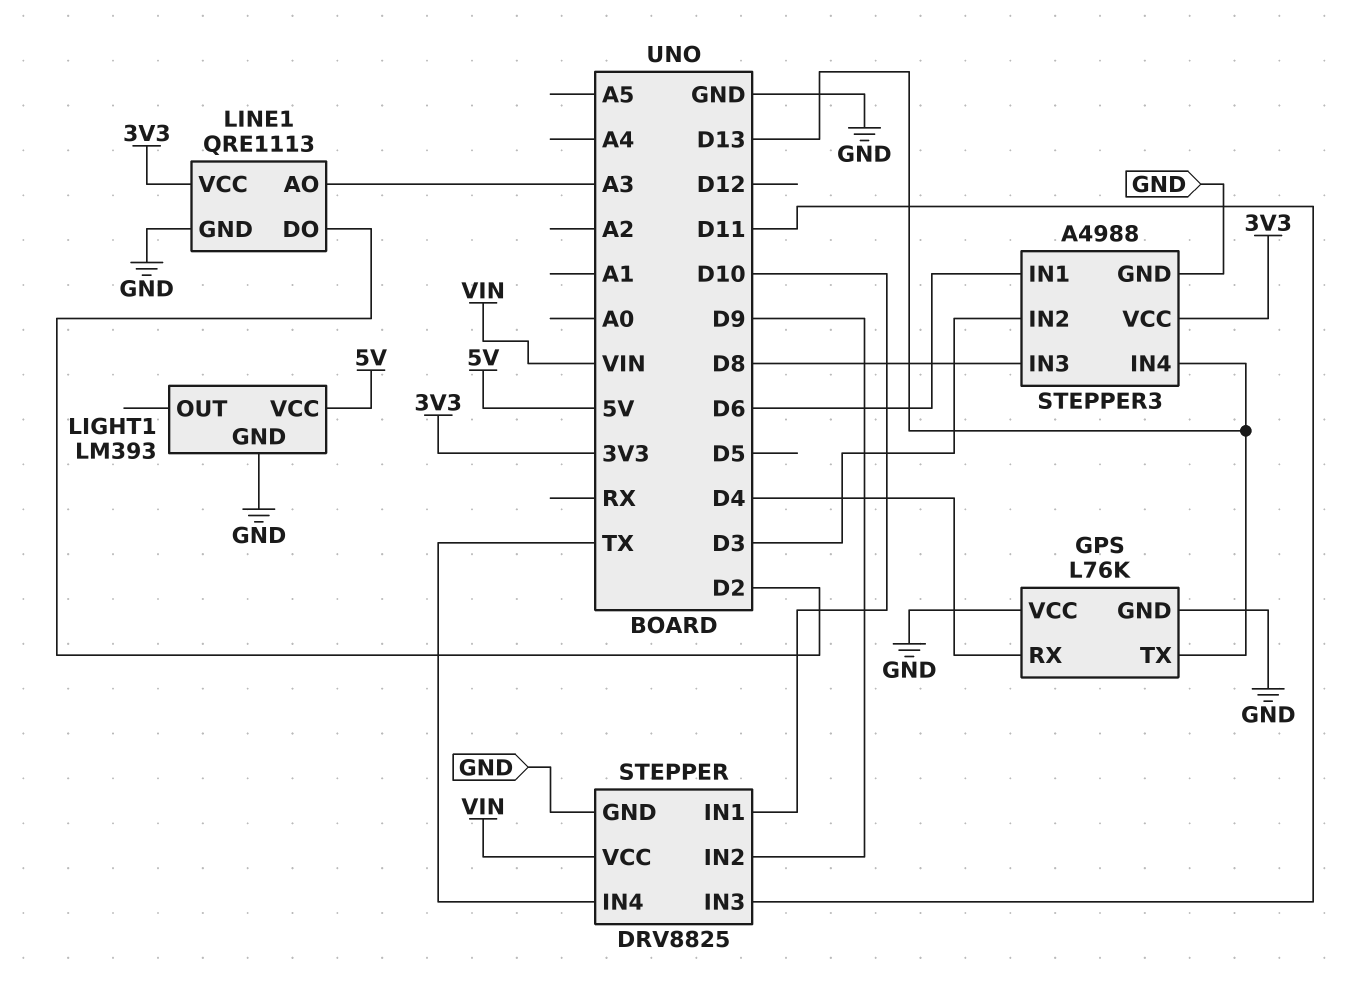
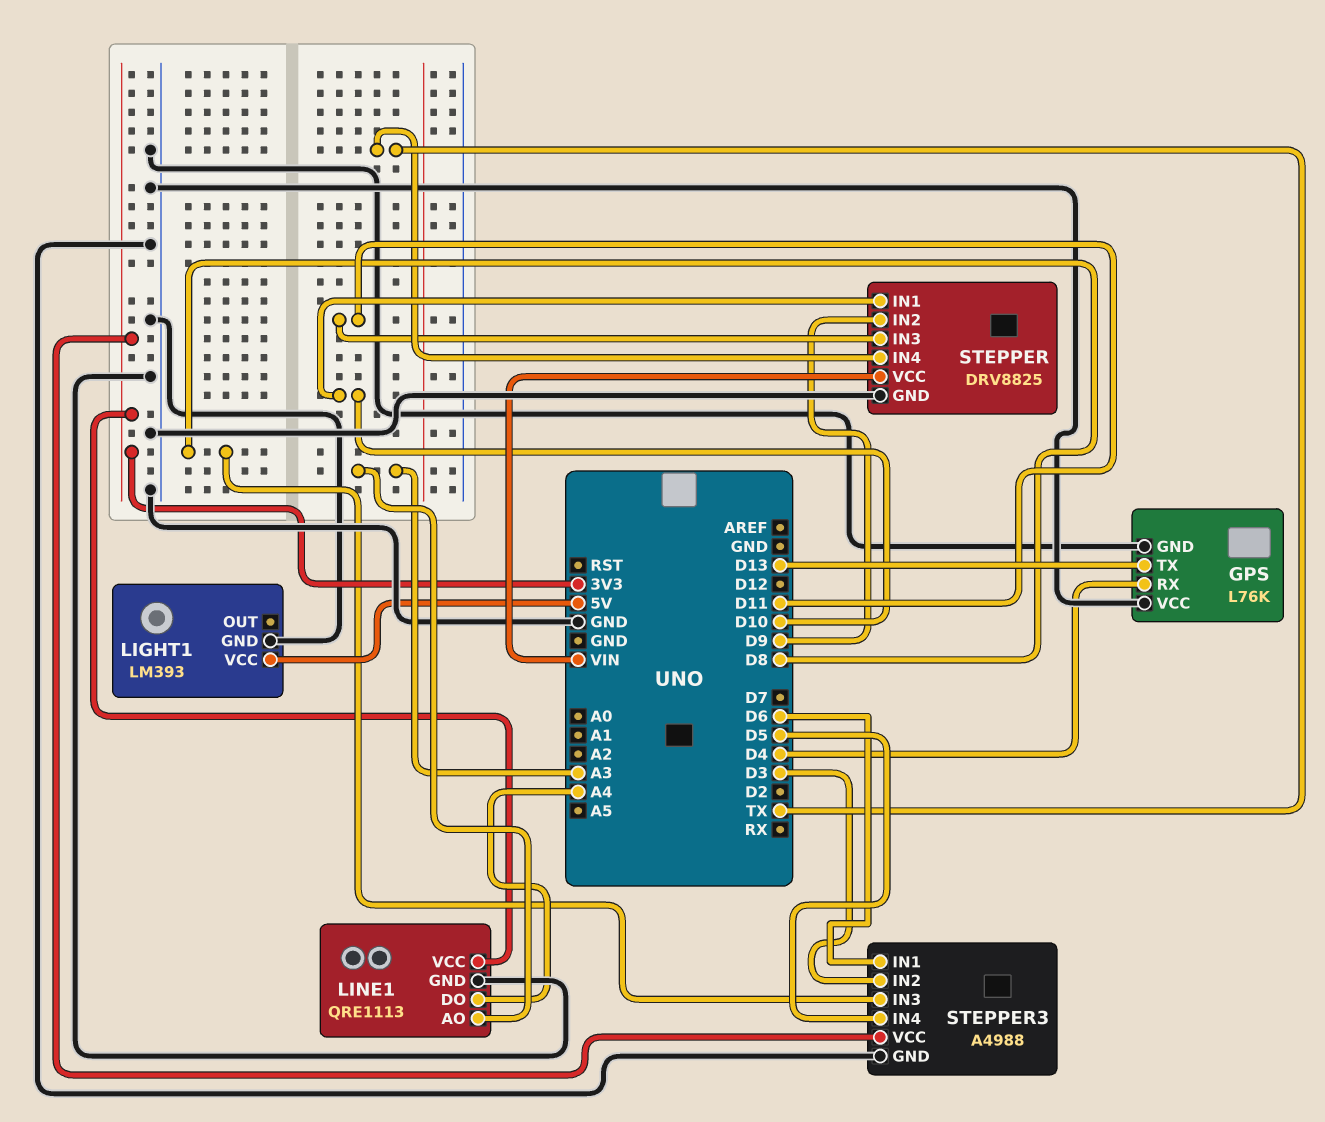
LINE1 pin DO: D2 -> A4
STEPPER3 pin IN4: D13 -> D5

